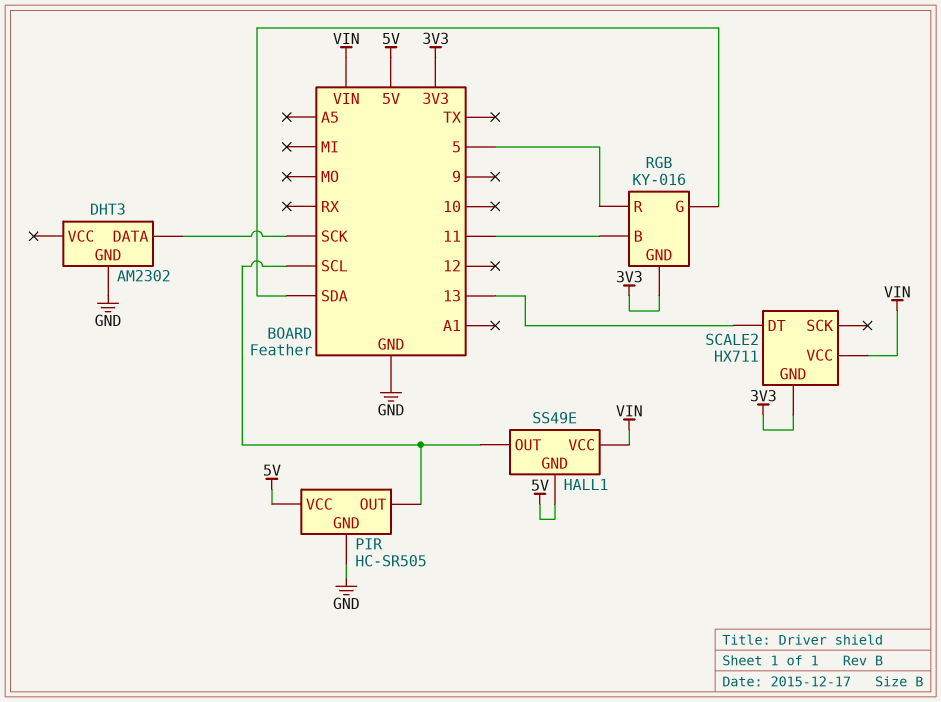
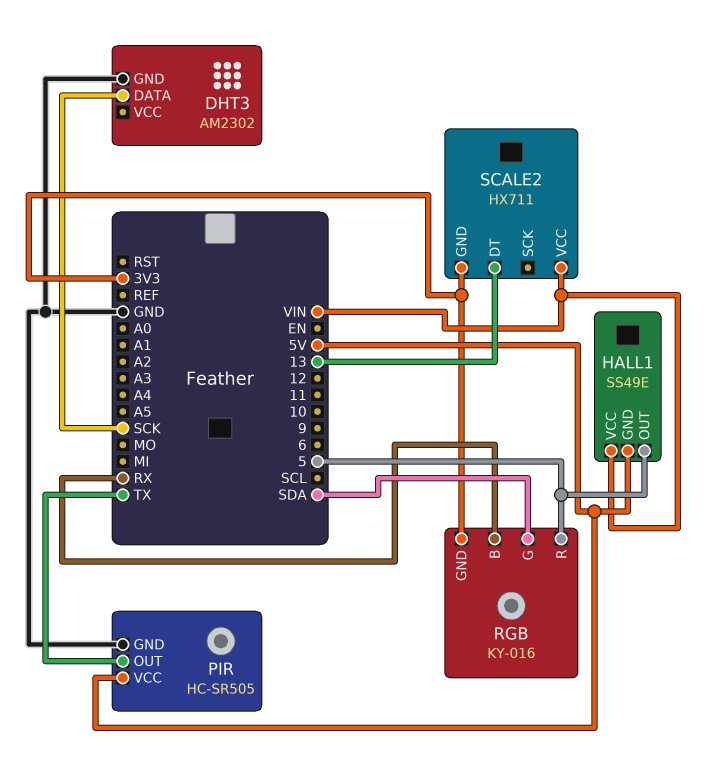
HALL1 pin OUT: SCL -> 5
PIR pin OUT: SCL -> TX
RGB pin B: 11 -> RX

